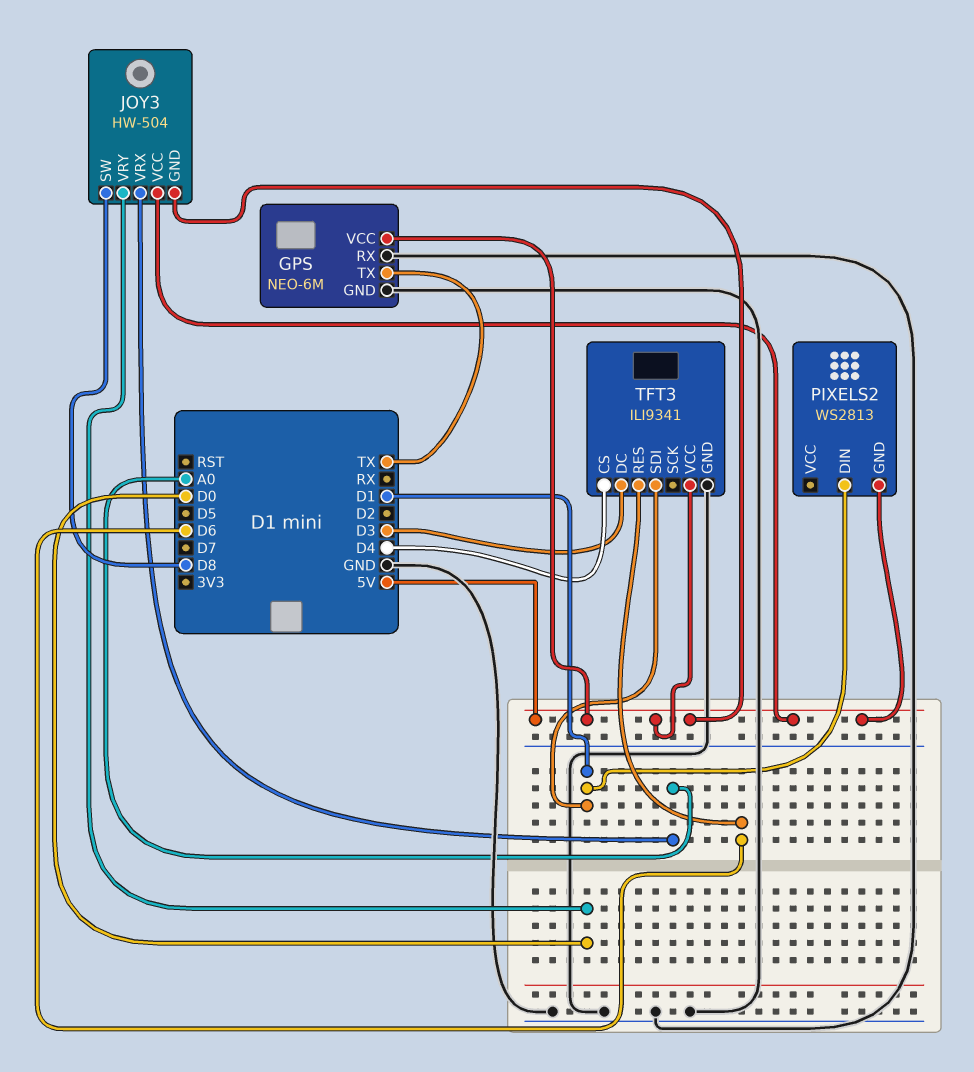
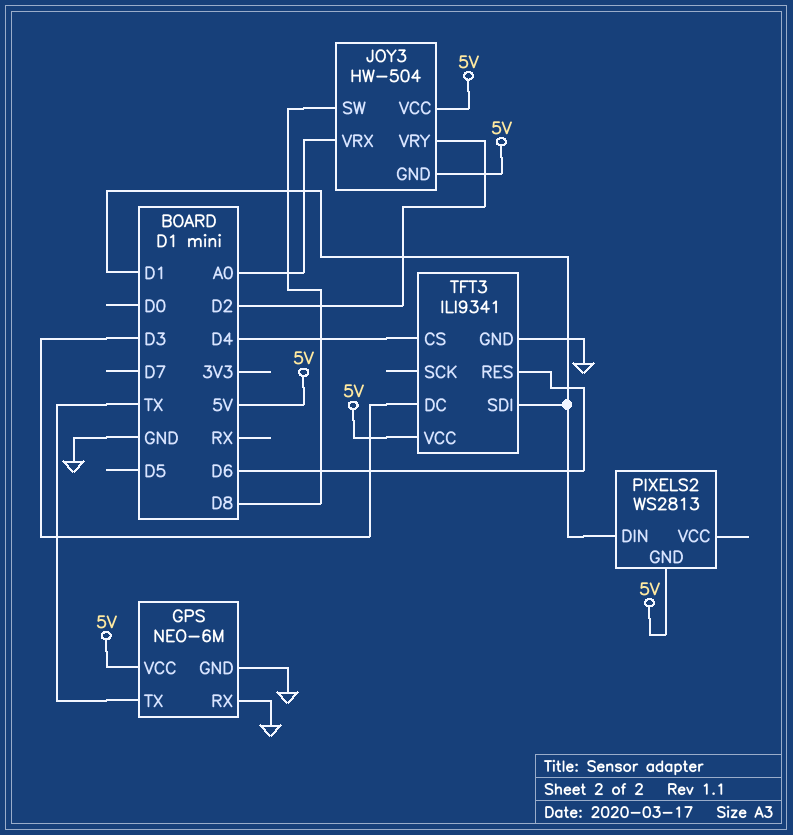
JOY3 pin VRY: D0 -> D2

